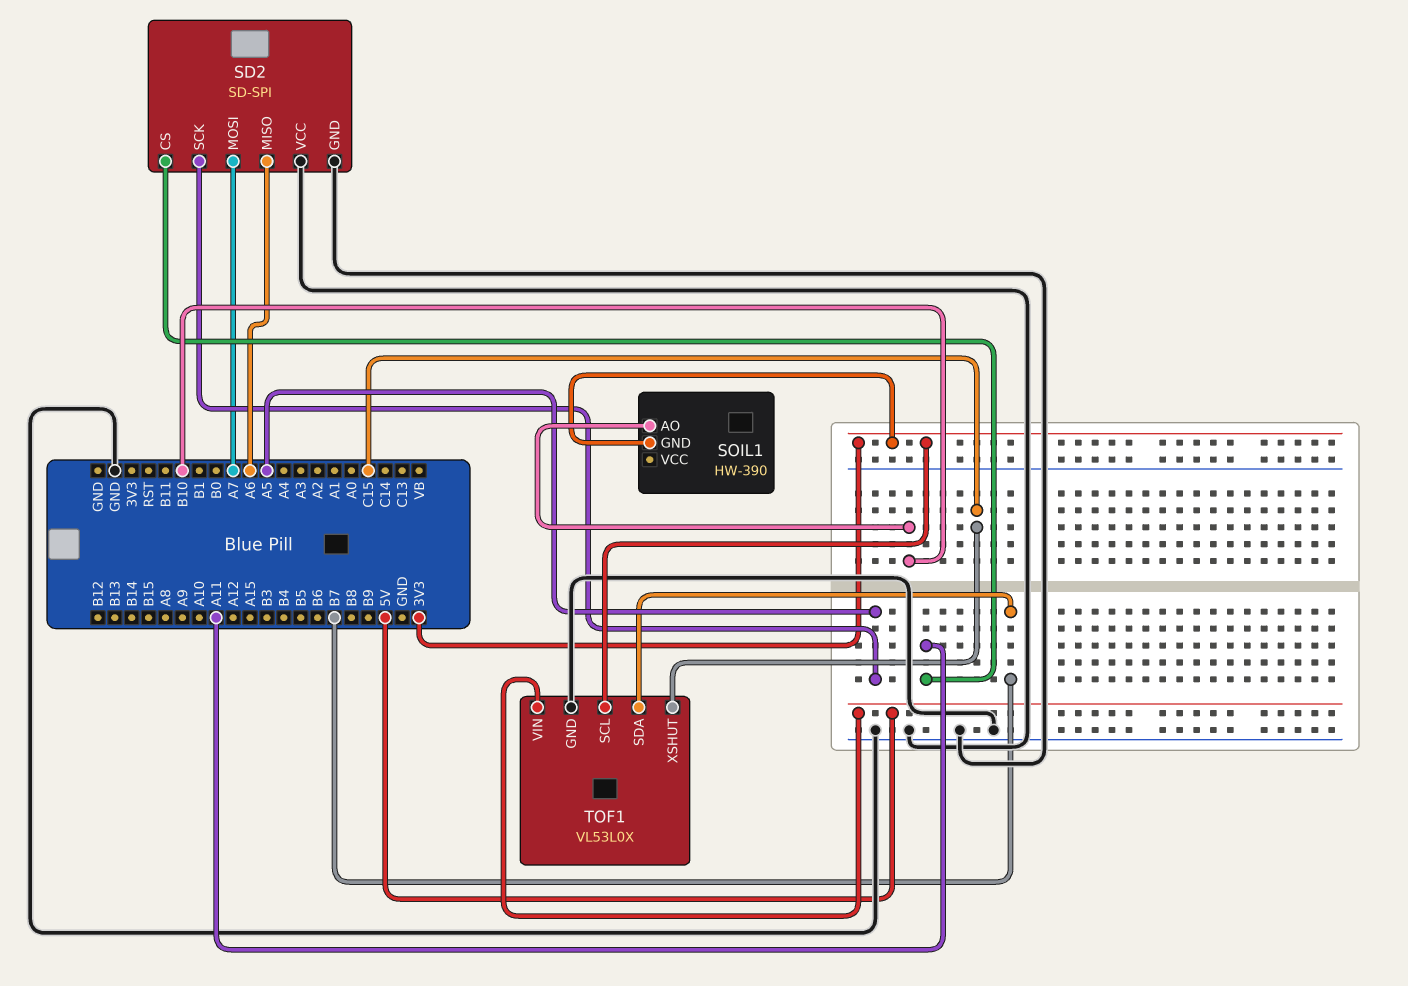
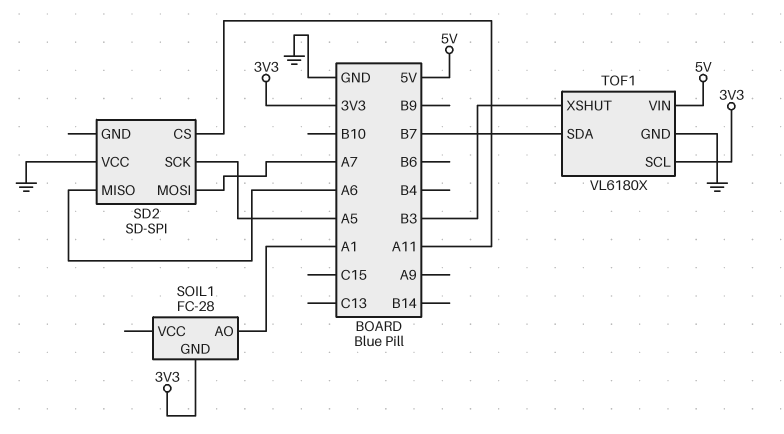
SD2 pin GND: GND -> none
SOIL1: HW-390 -> FC-28
SOIL1 pin AO: B10 -> A1
TOF1: VL53L0X -> VL6180X
TOF1 pin XSHUT: C15 -> B3

